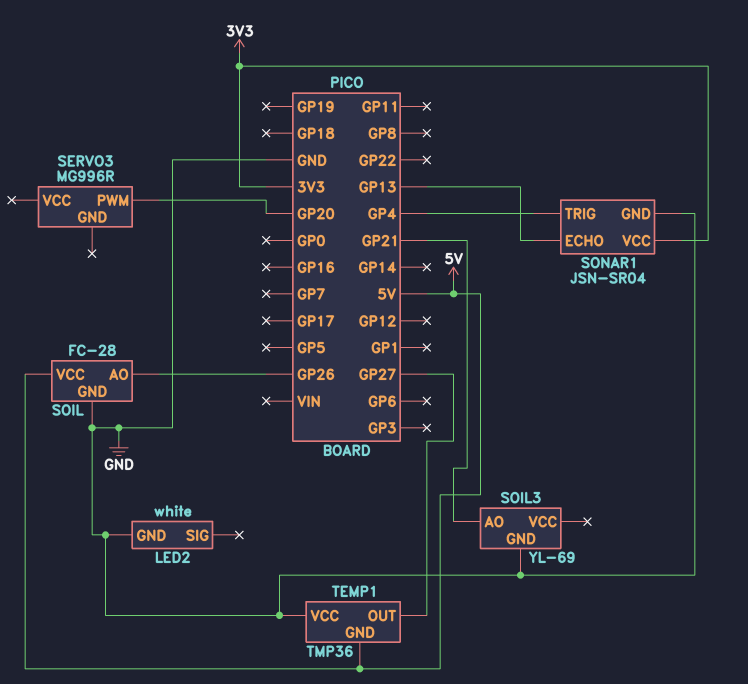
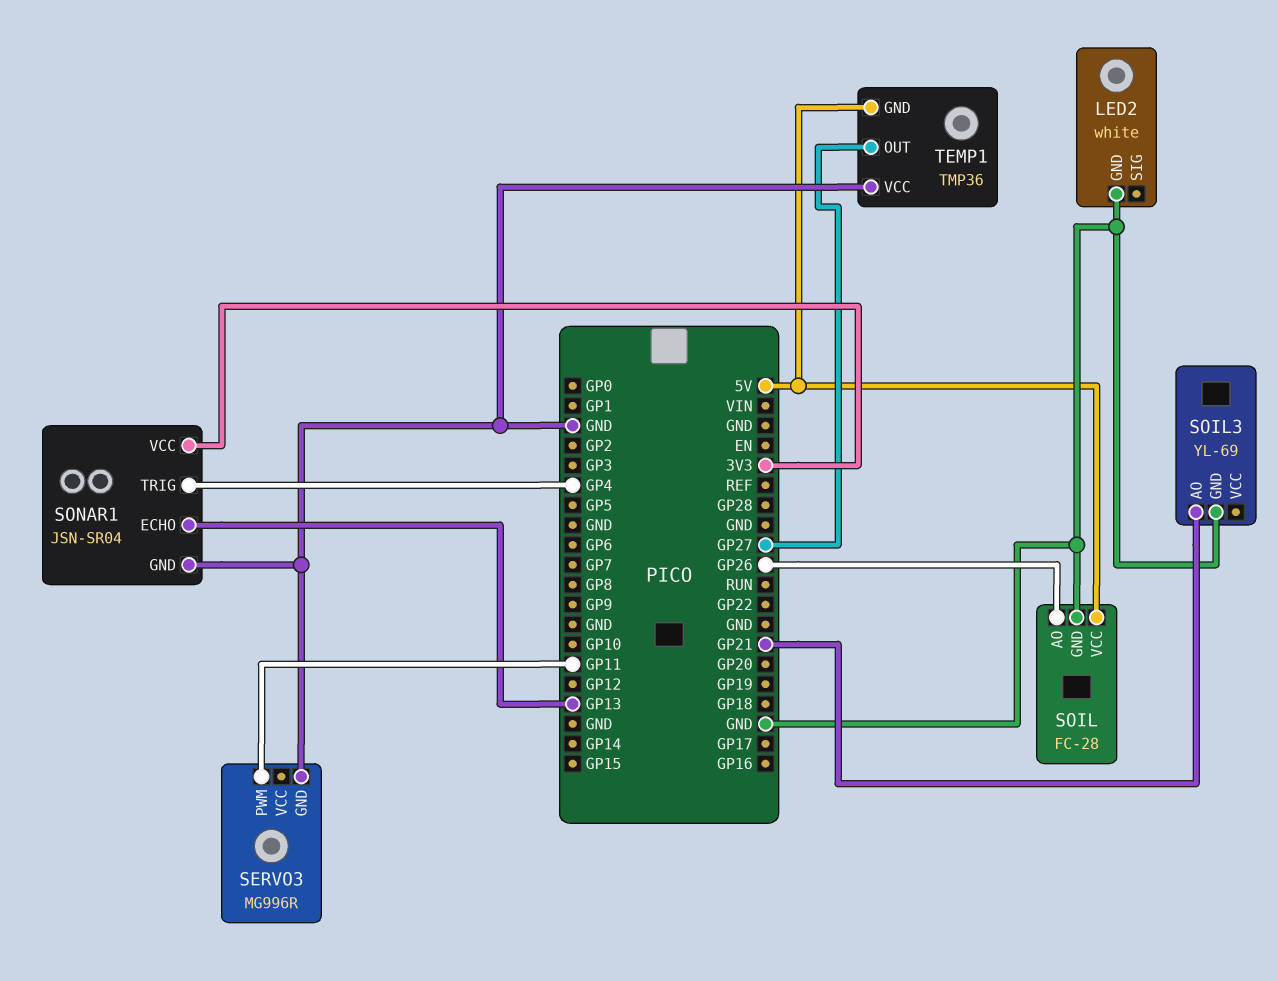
SERVO3 pin GND: none -> GND
SERVO3 pin PWM: GP20 -> GP11

